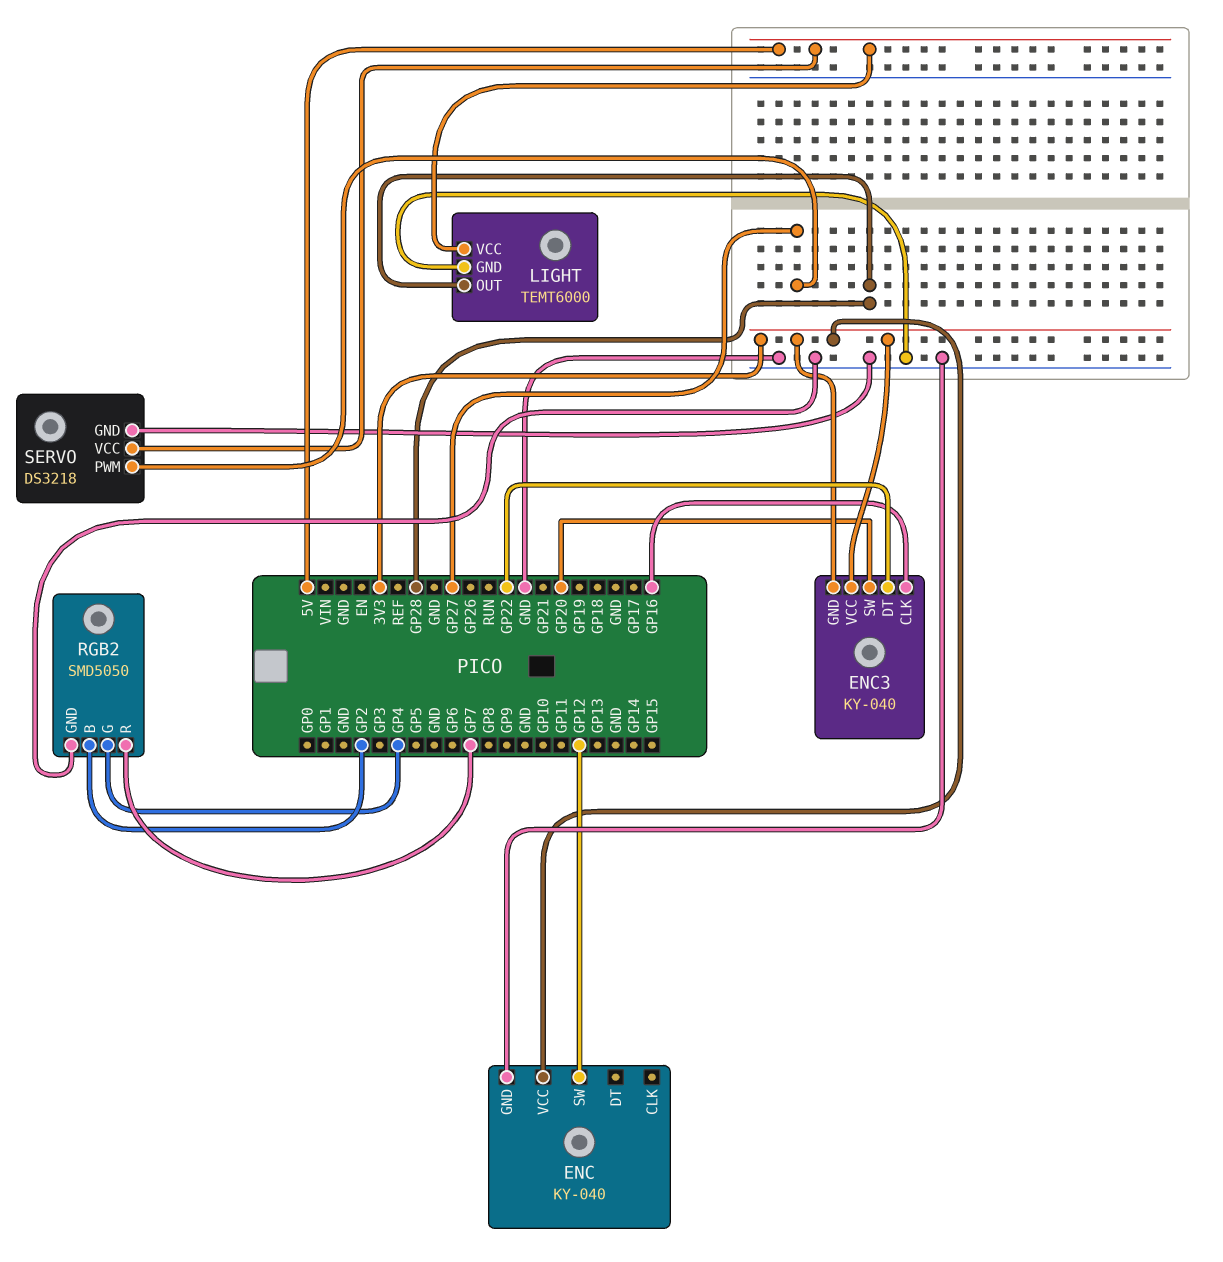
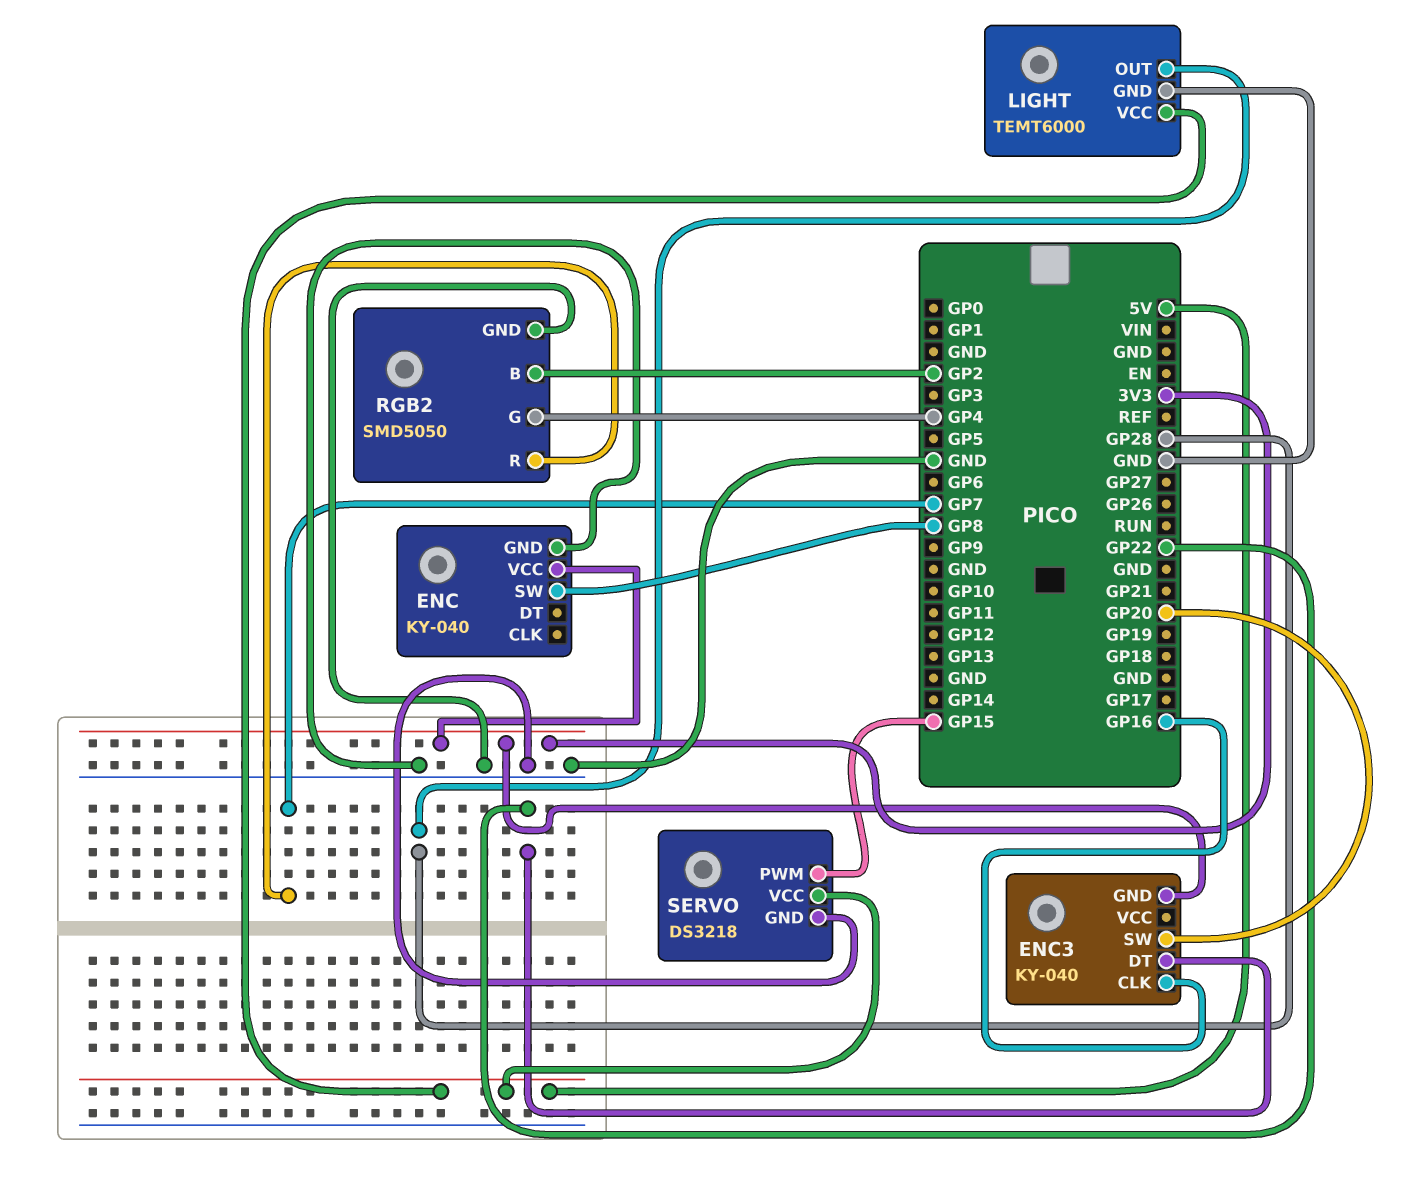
ENC pin SW: GP12 -> GP8
ENC3 pin VCC: 3V3 -> none
SERVO pin PWM: GP27 -> GP15

